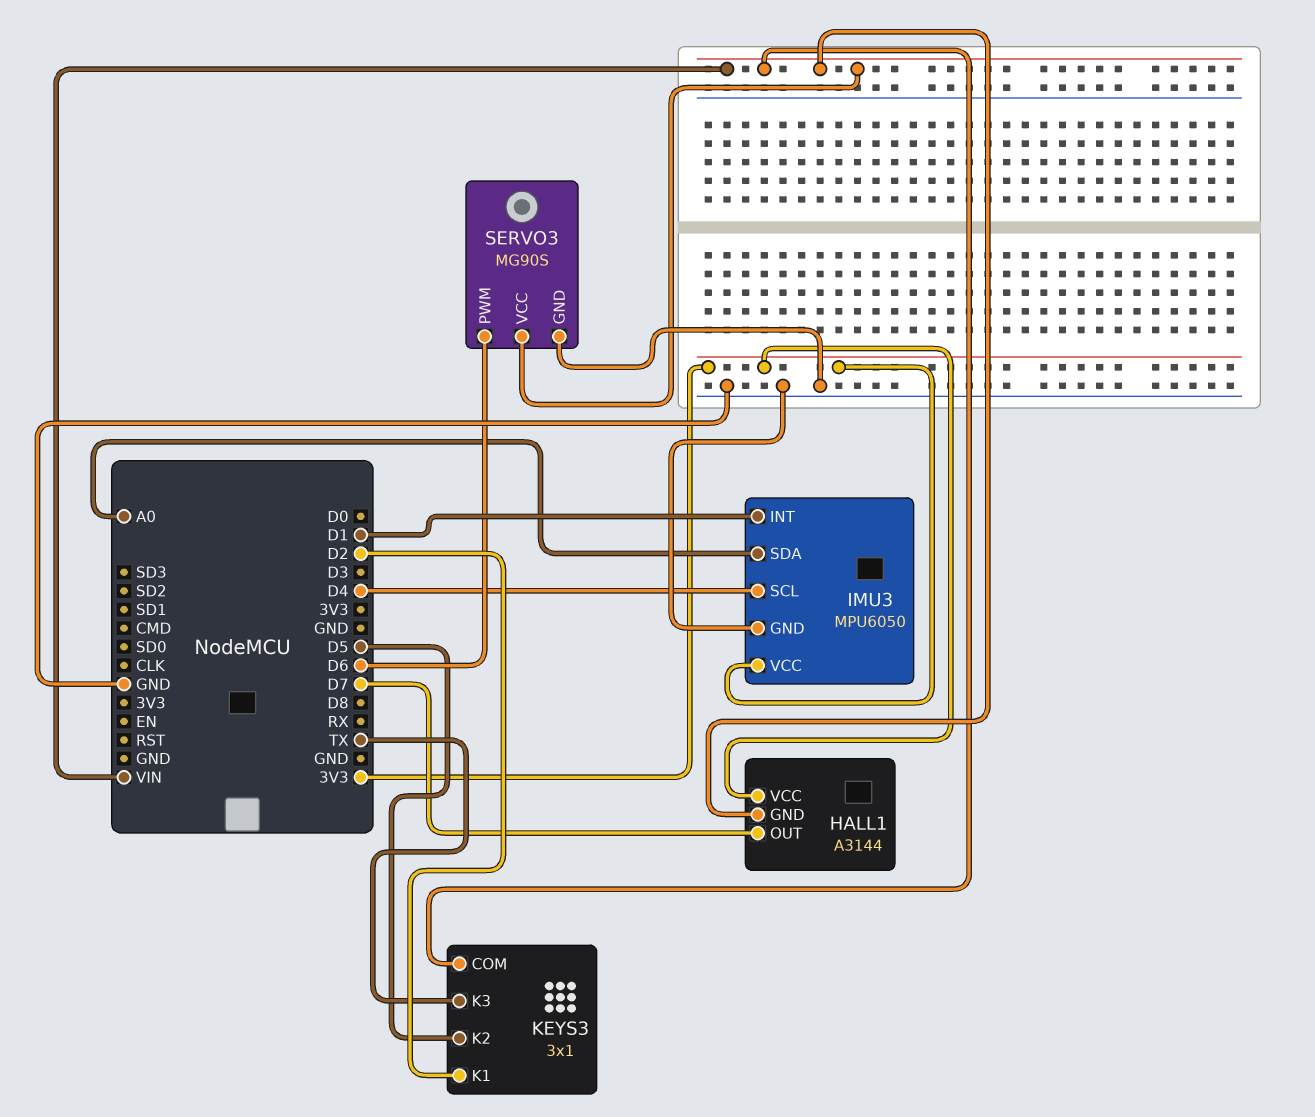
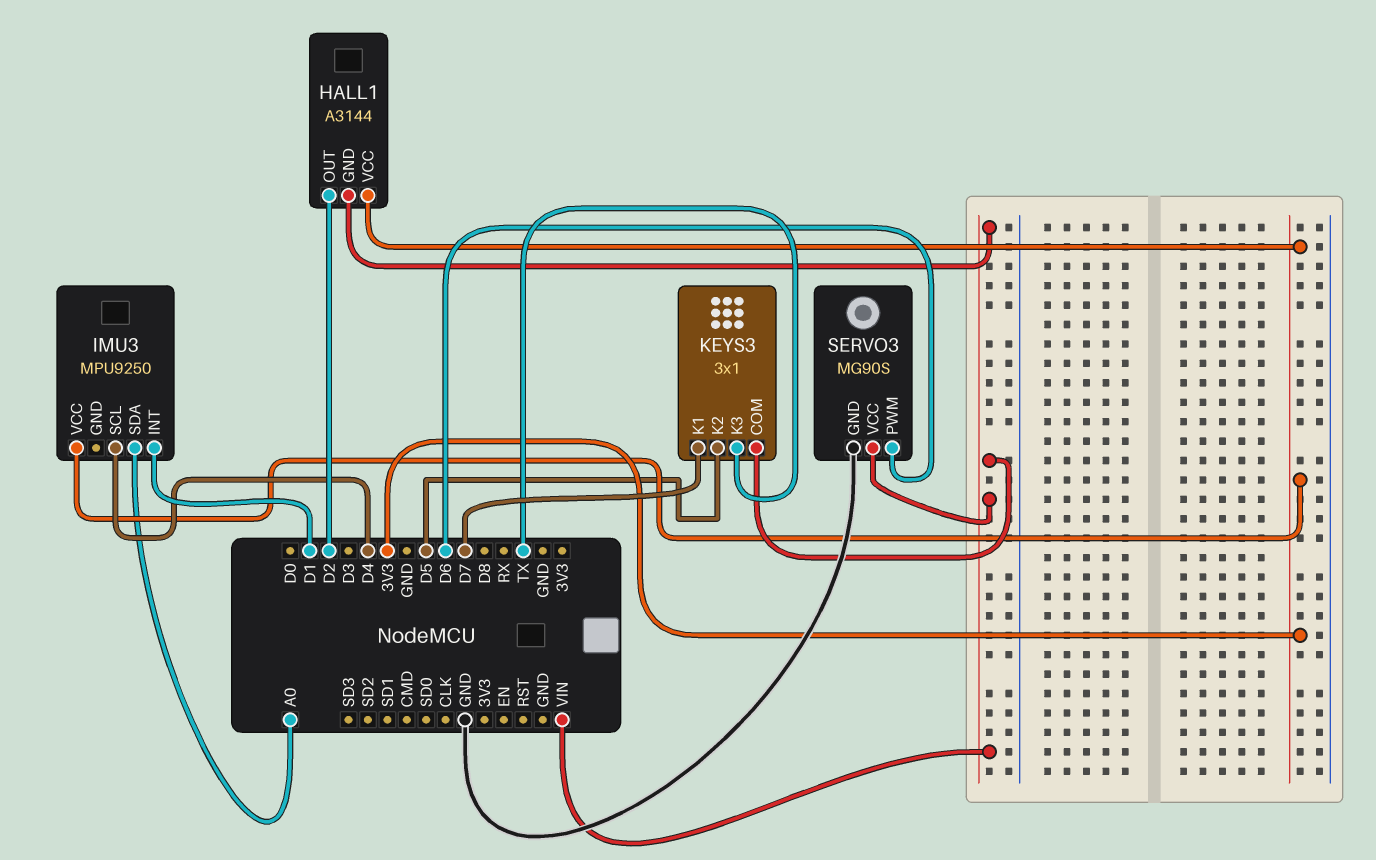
HALL1 pin OUT: D7 -> D2
IMU3: MPU6050 -> MPU9250
IMU3 pin GND: GND -> none
KEYS3 pin K1: D2 -> D7

